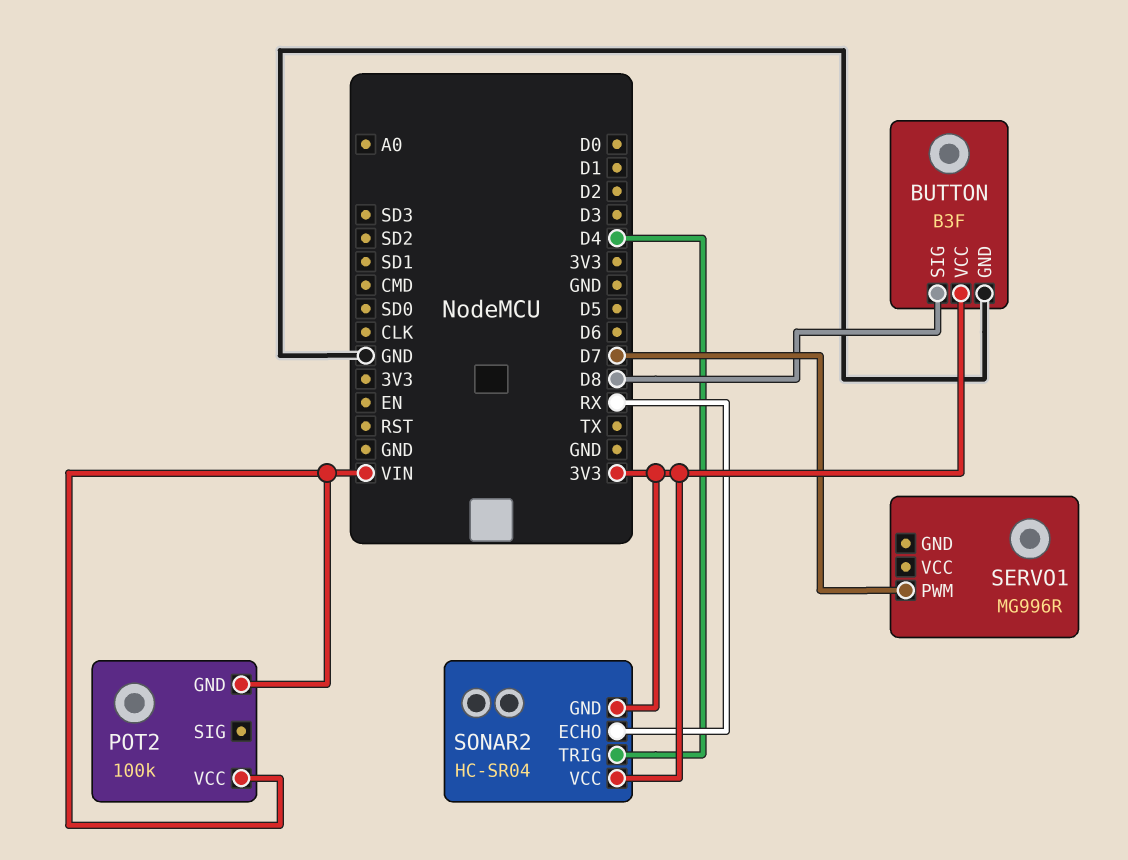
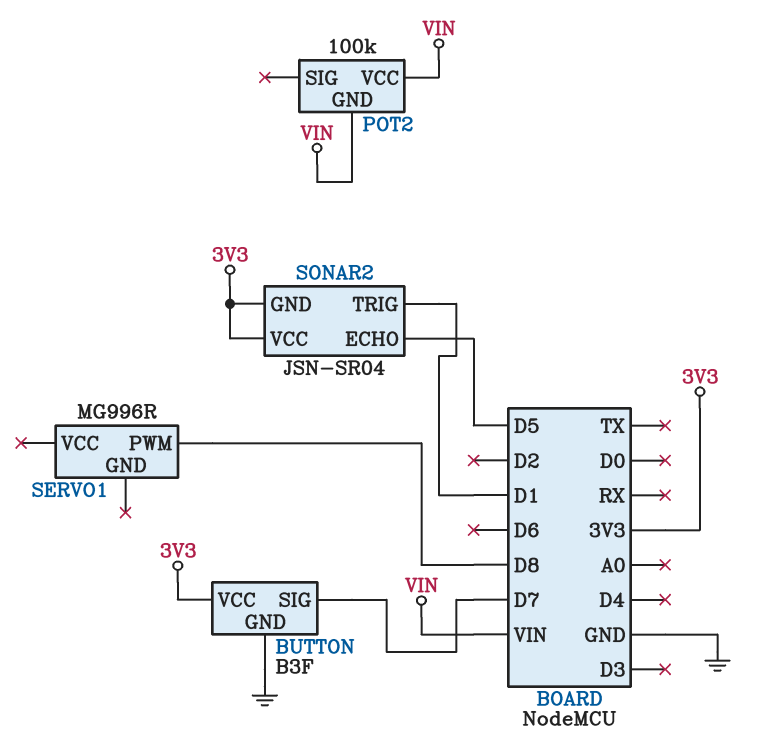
BUTTON pin SIG: D8 -> D7
SERVO1 pin PWM: D7 -> D8
SONAR2: HC-SR04 -> JSN-SR04
SONAR2 pin ECHO: RX -> D5
SONAR2 pin TRIG: D4 -> D1

